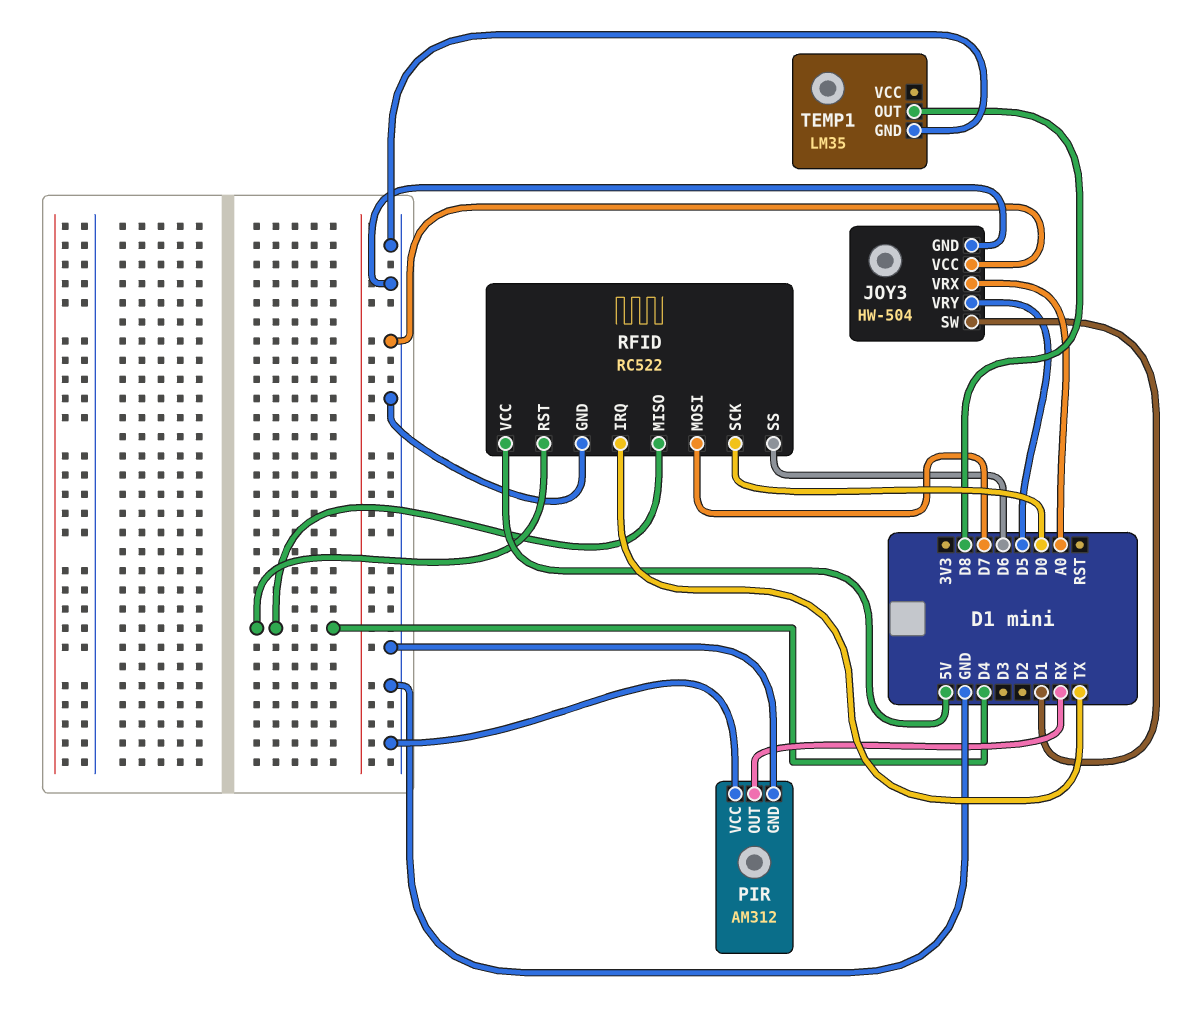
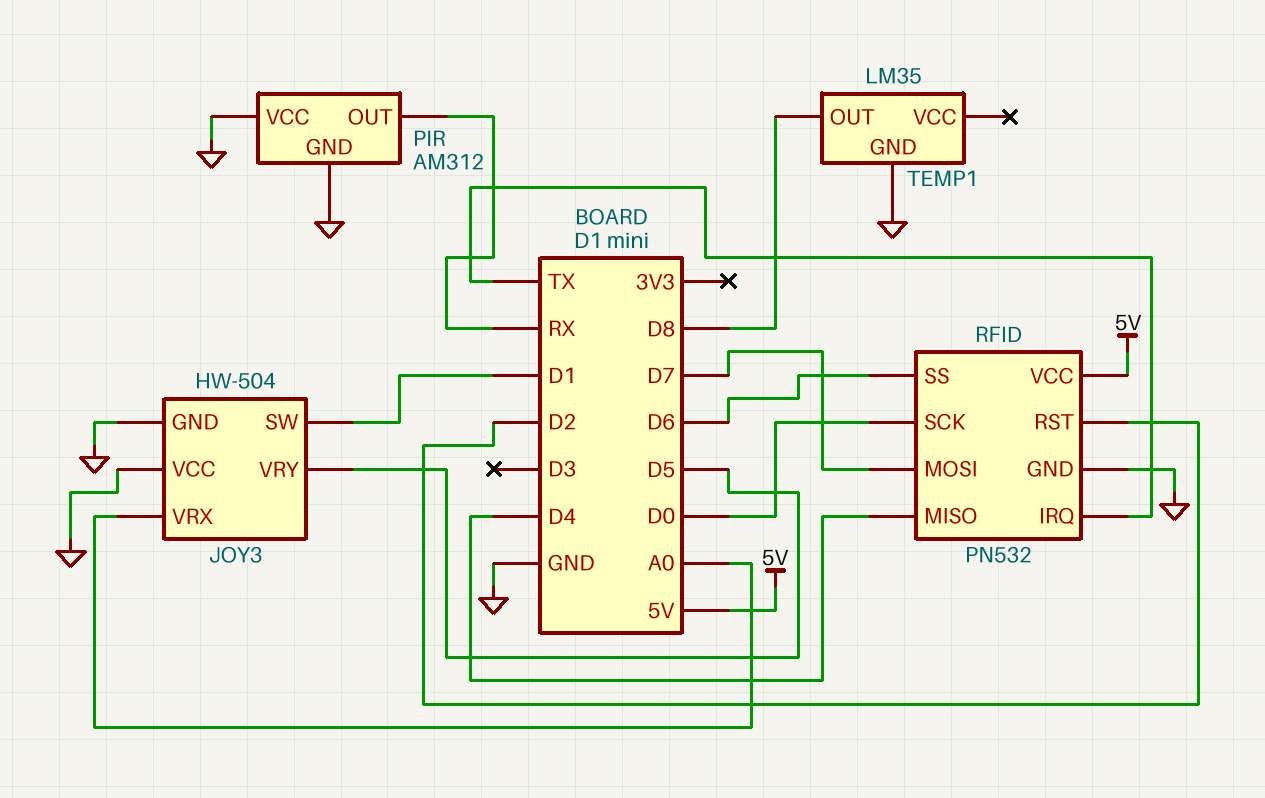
RFID: RC522 -> PN532
RFID pin RST: D4 -> D2

